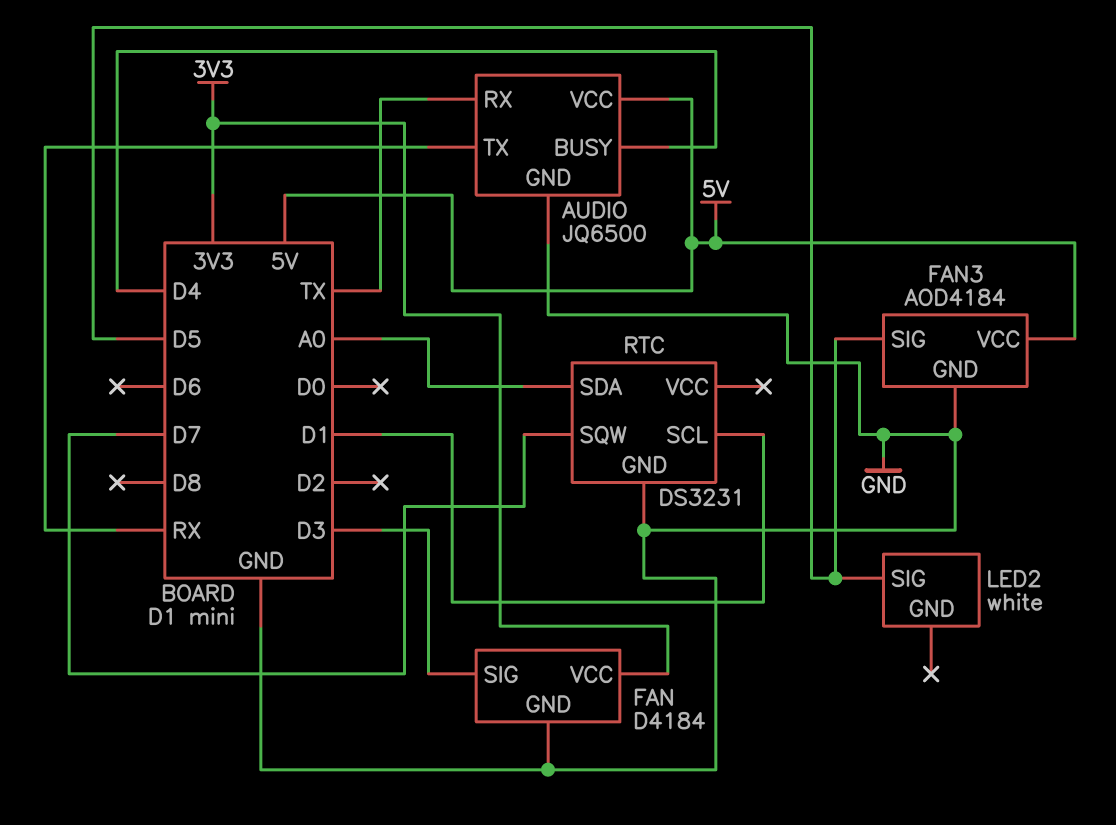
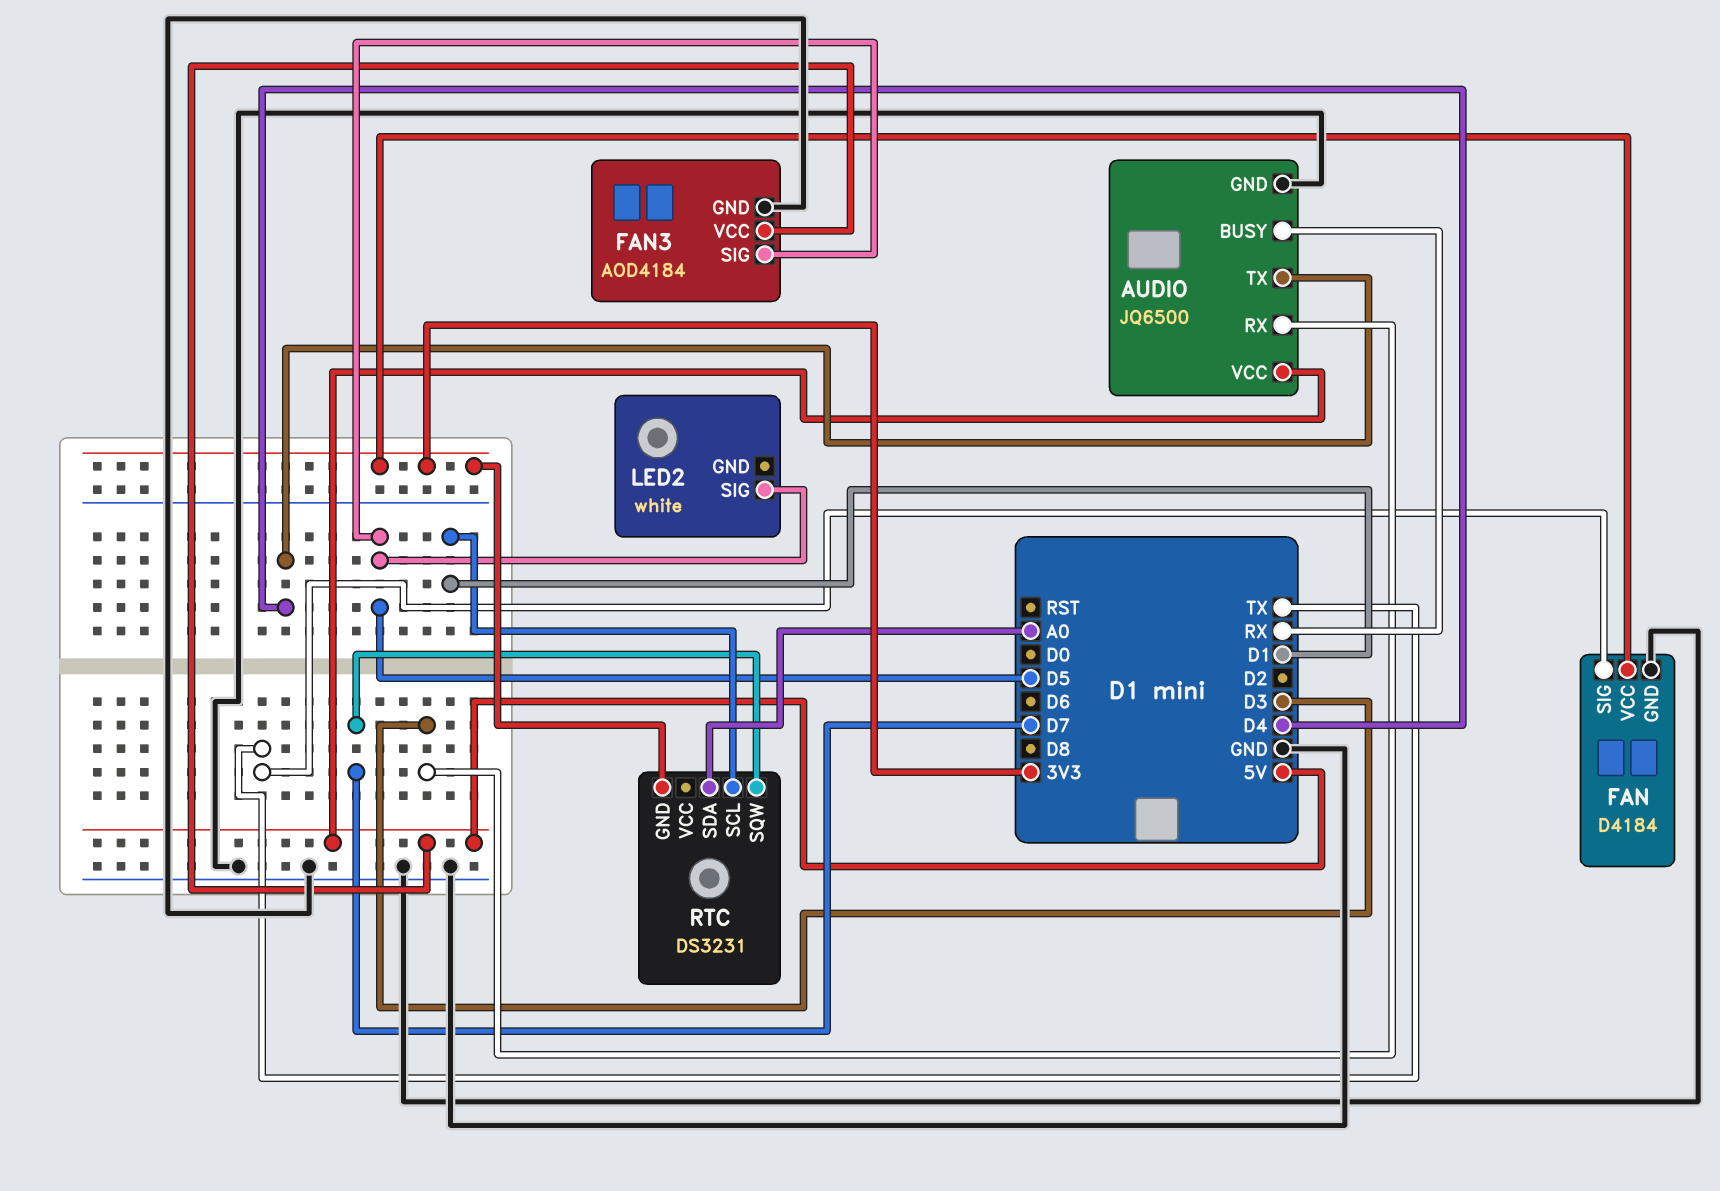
AUDIO pin BUSY: D4 -> RX
AUDIO pin RX: TX -> D3
AUDIO pin TX: RX -> D4
FAN pin SIG: D3 -> TX
RTC pin GND: GND -> 3V3

